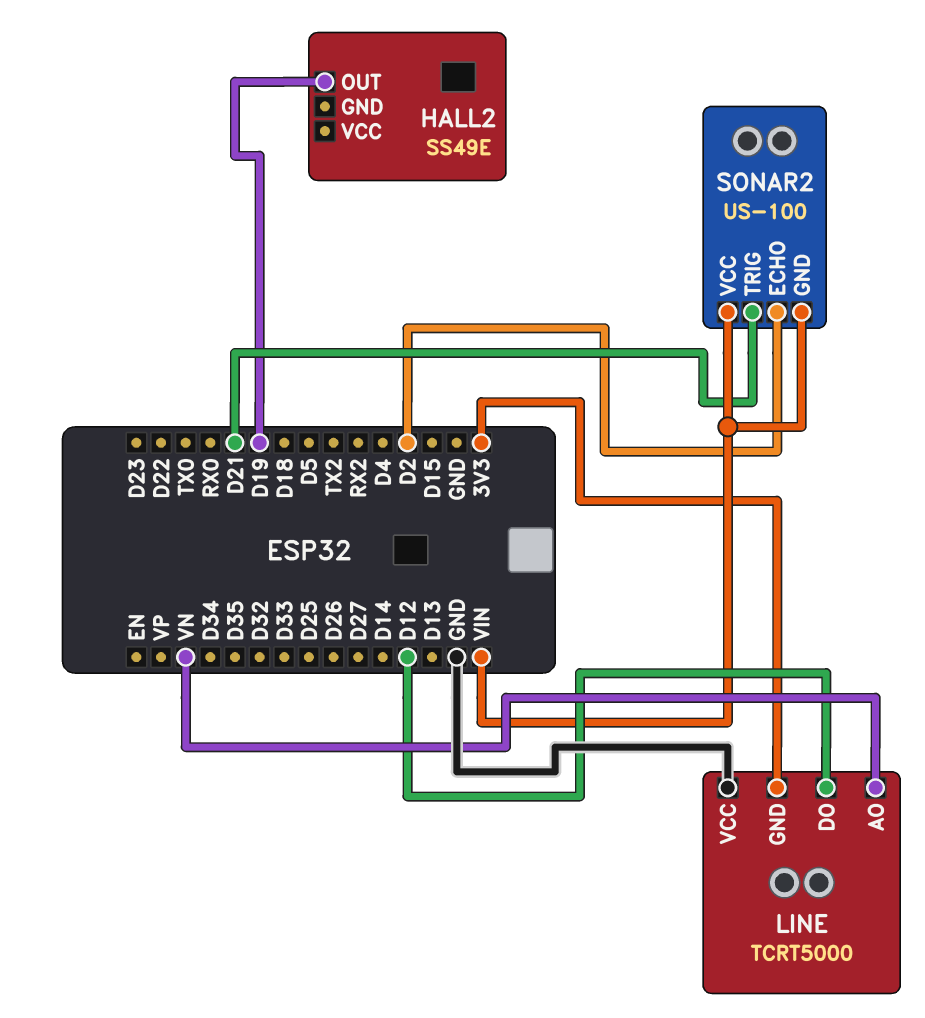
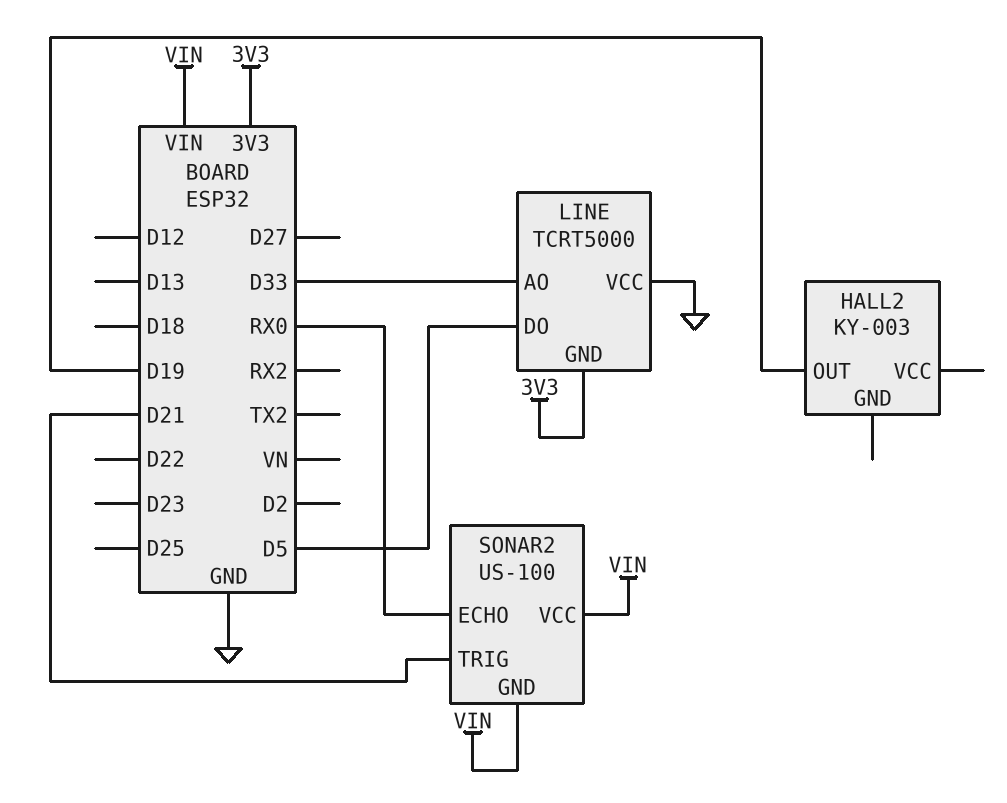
HALL2: SS49E -> KY-003
LINE pin AO: VN -> D33
LINE pin DO: D12 -> D5
SONAR2 pin ECHO: D2 -> RX0

